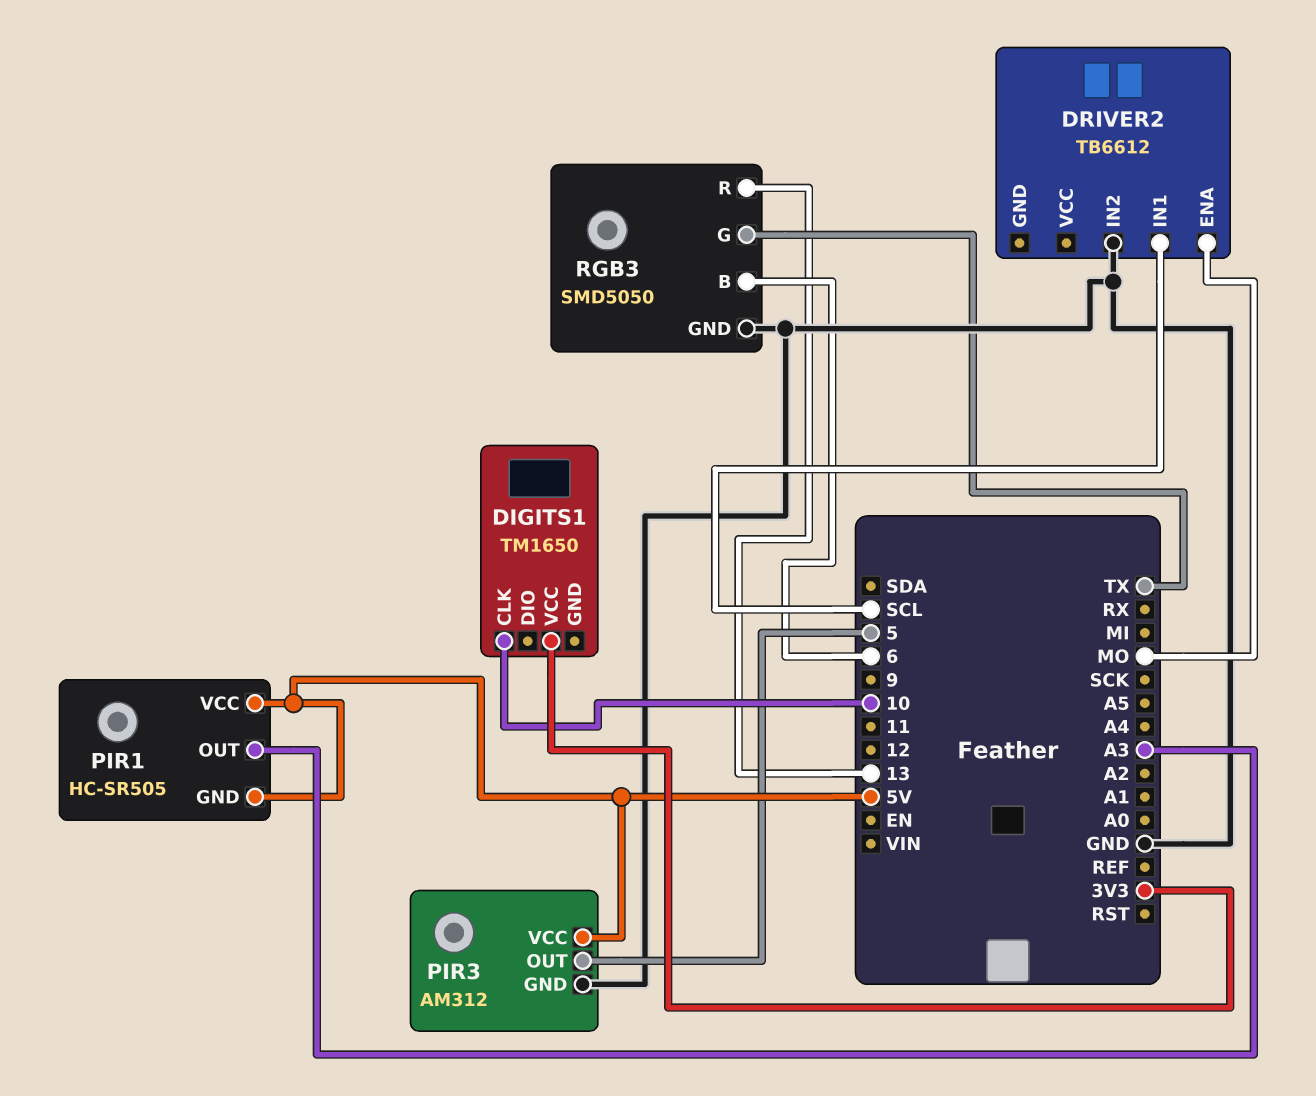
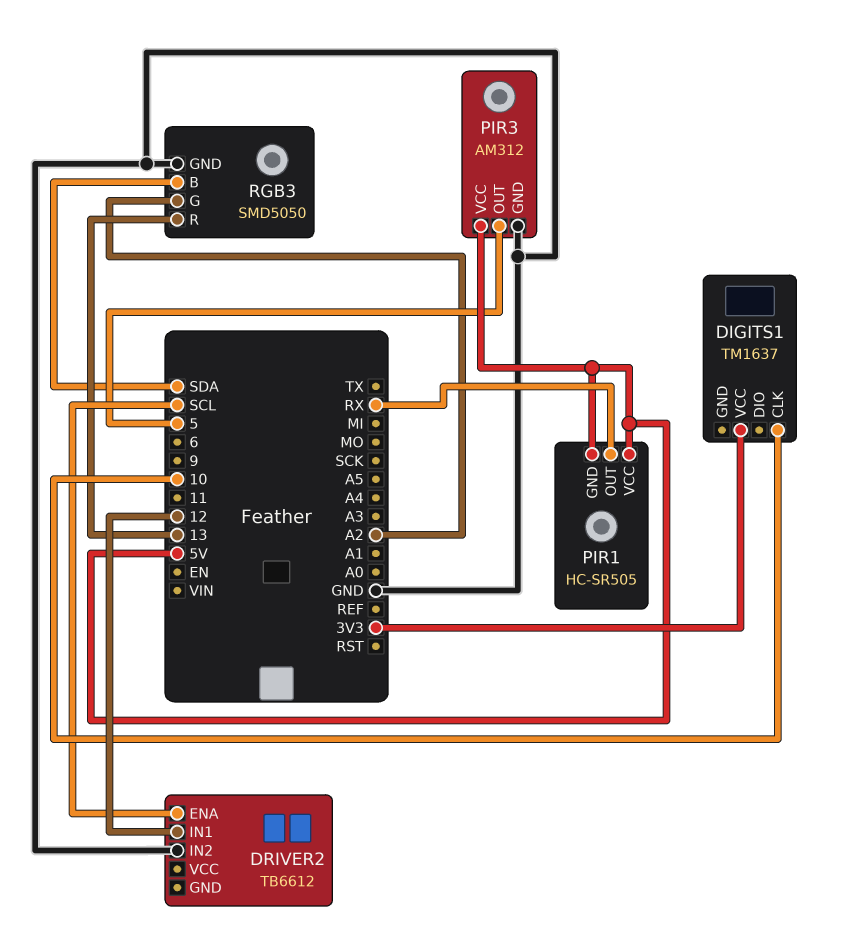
DIGITS1: TM1650 -> TM1637
DRIVER2 pin ENA: MO -> SCL
DRIVER2 pin IN1: SCL -> 12
PIR1 pin OUT: A3 -> RX
RGB3 pin B: 6 -> SDA
RGB3 pin G: TX -> A2

